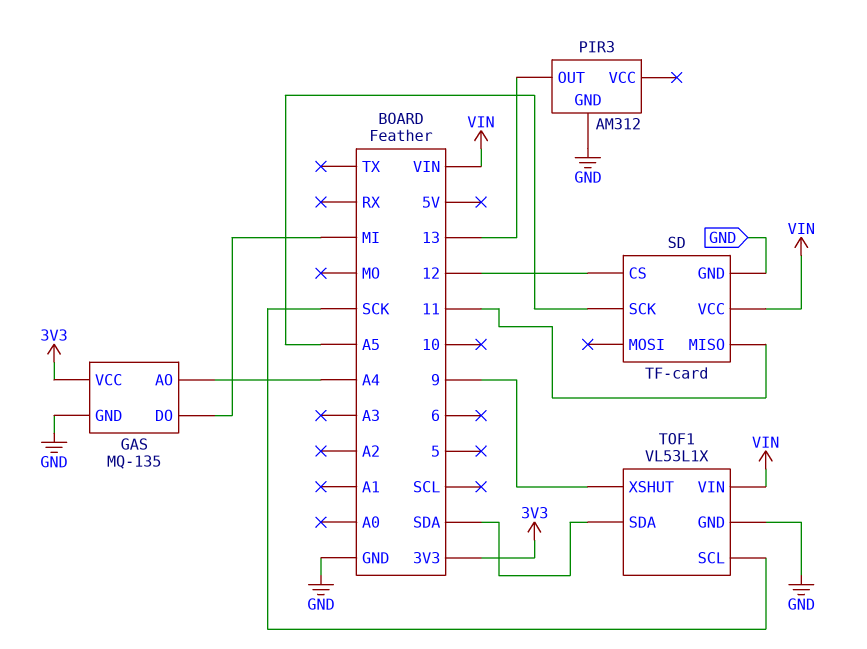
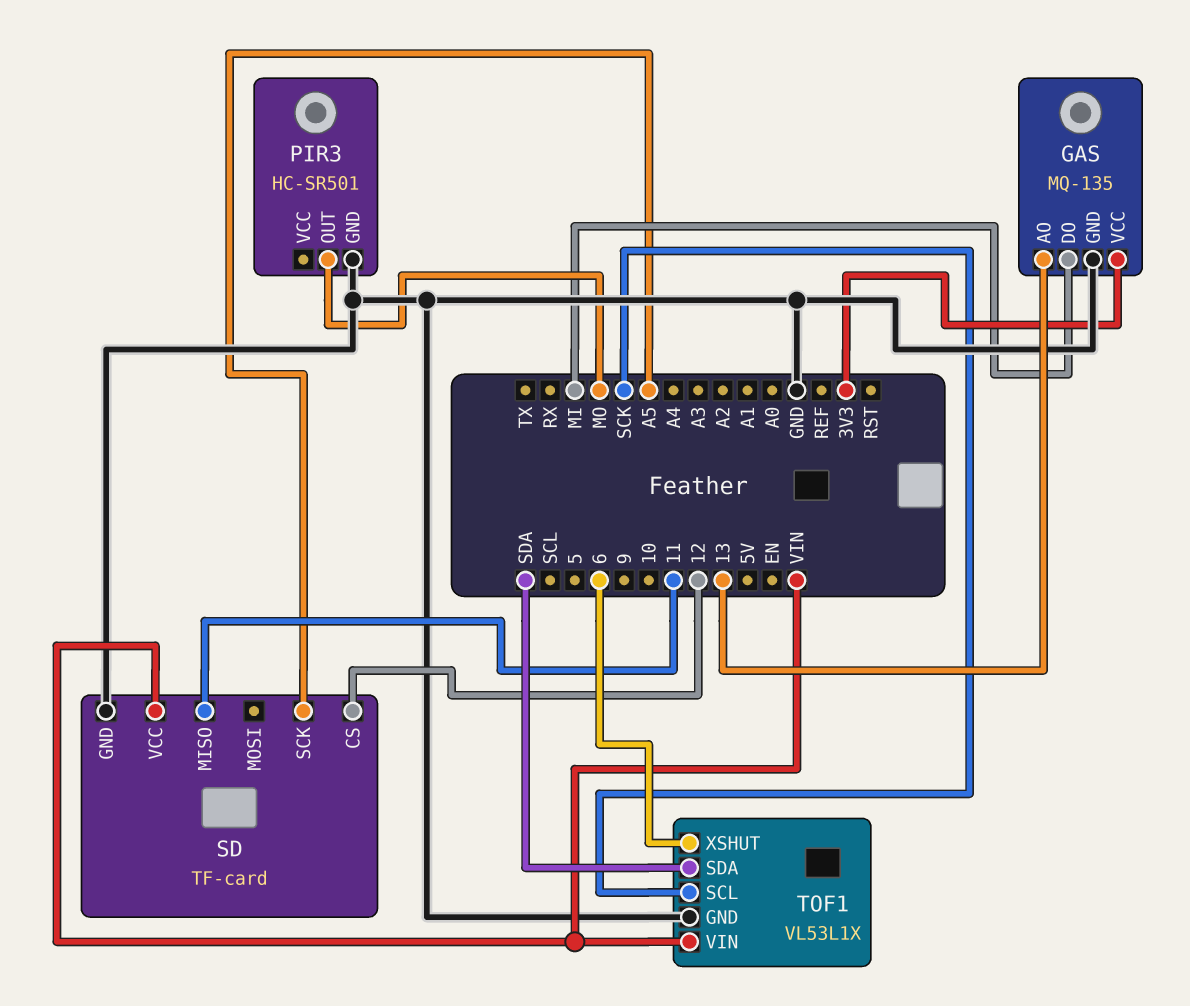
GAS pin AO: A4 -> 13
PIR3: AM312 -> HC-SR501
PIR3 pin OUT: 13 -> MO
TOF1 pin XSHUT: 9 -> 6

